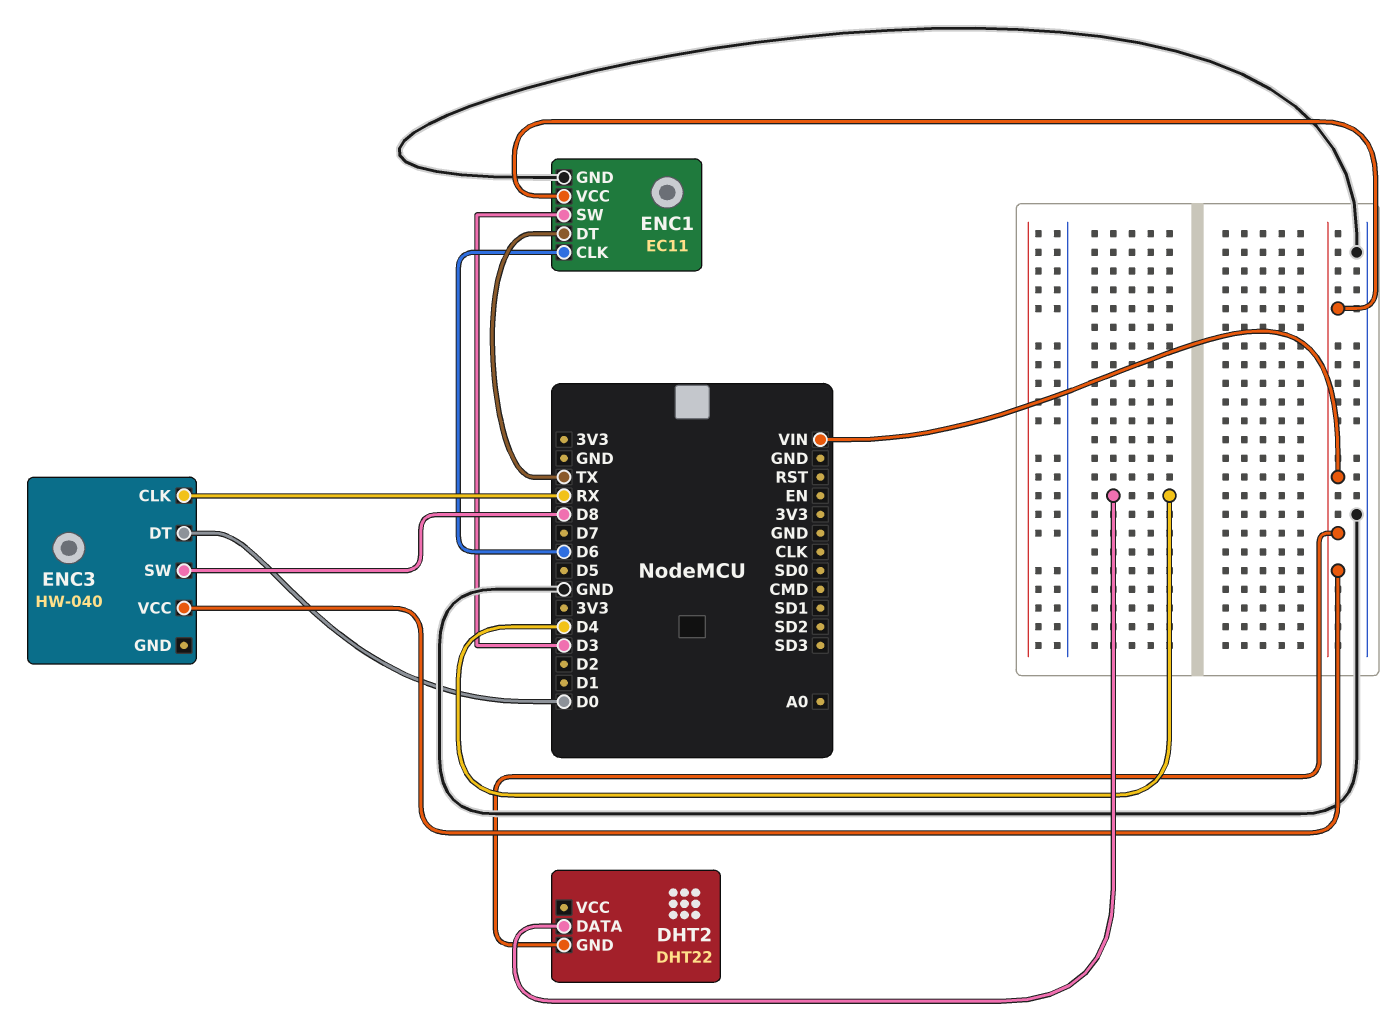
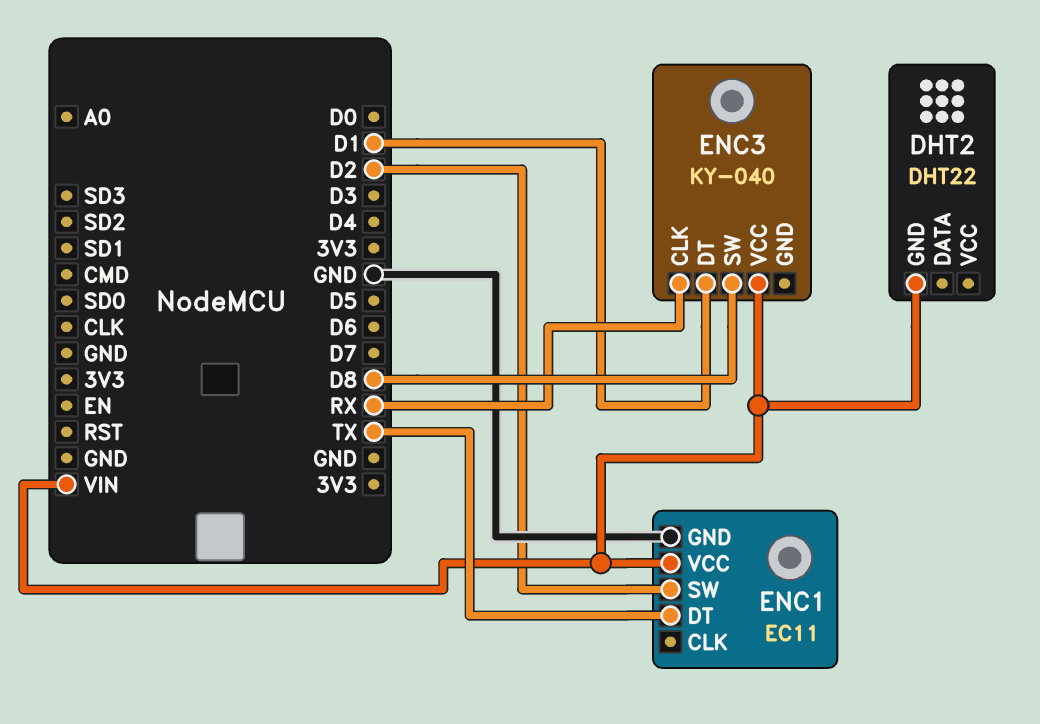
DHT2 pin DATA: D4 -> none
ENC1 pin CLK: D6 -> none
ENC1 pin SW: D3 -> D2
ENC3: HW-040 -> KY-040
ENC3 pin DT: D0 -> D1

